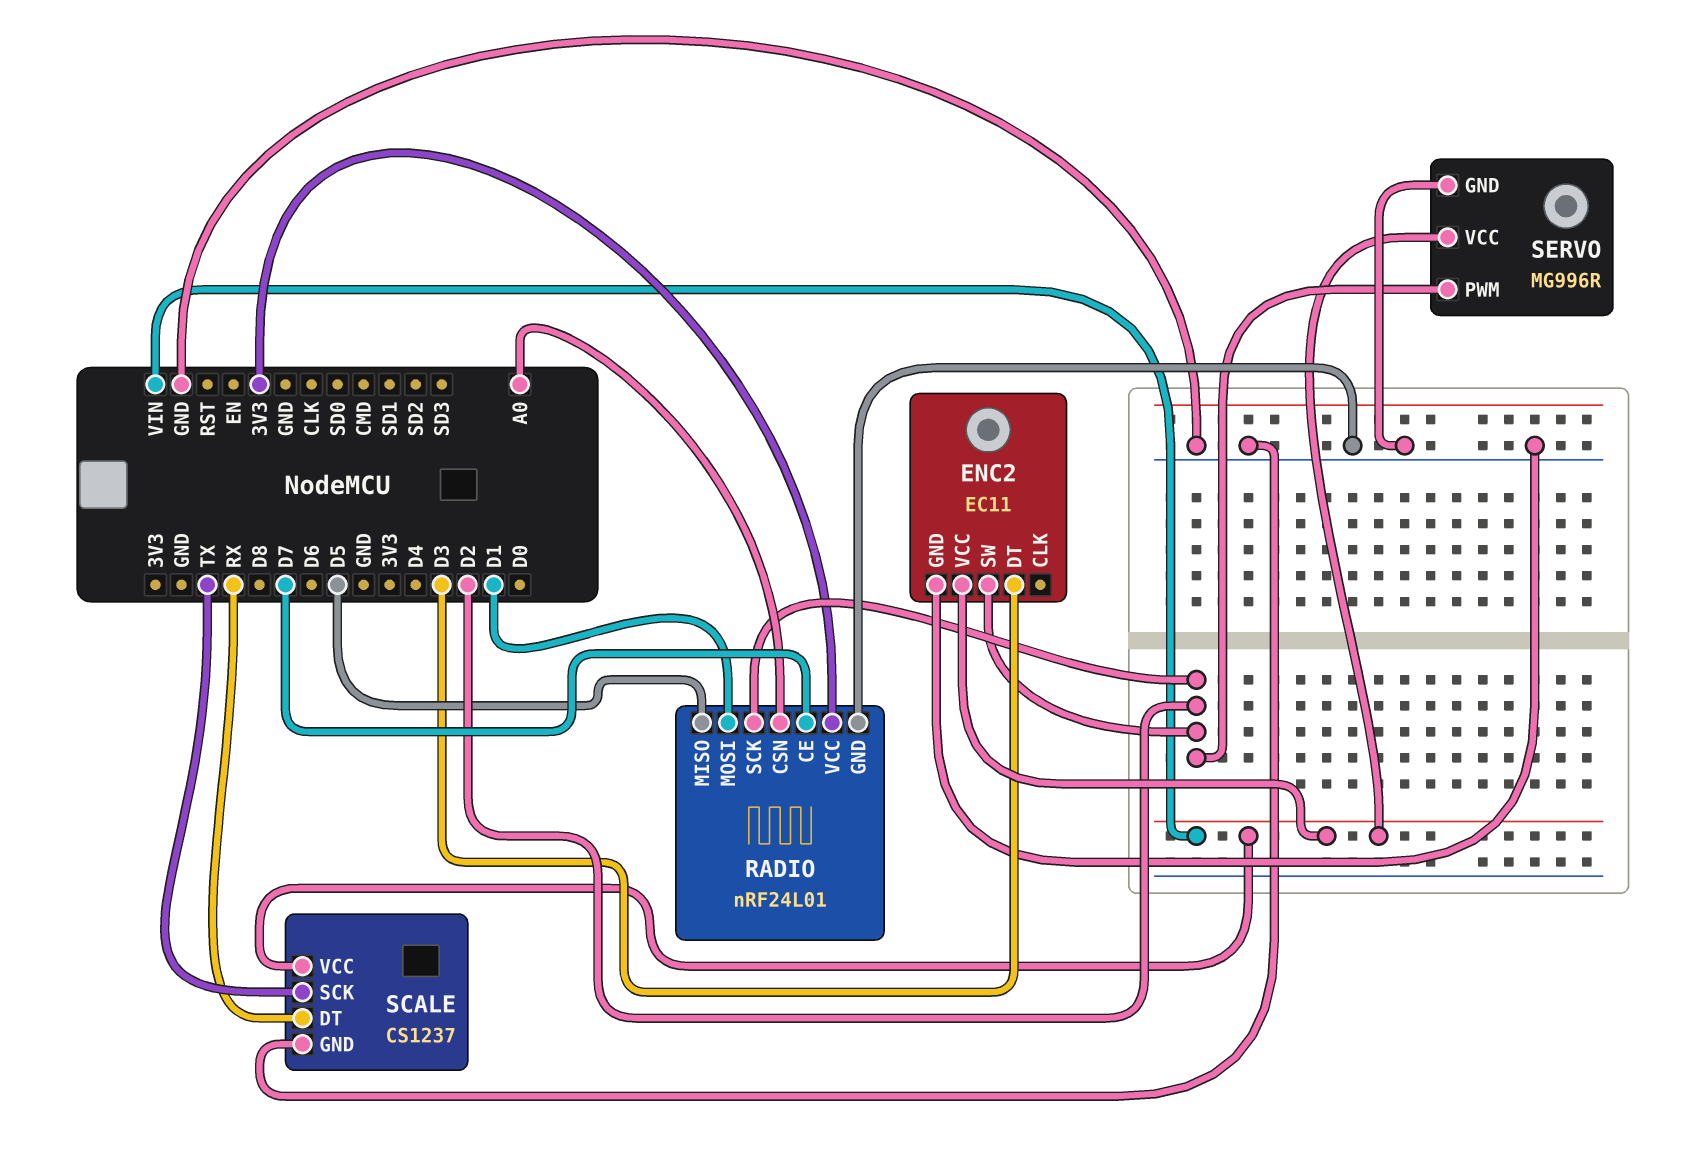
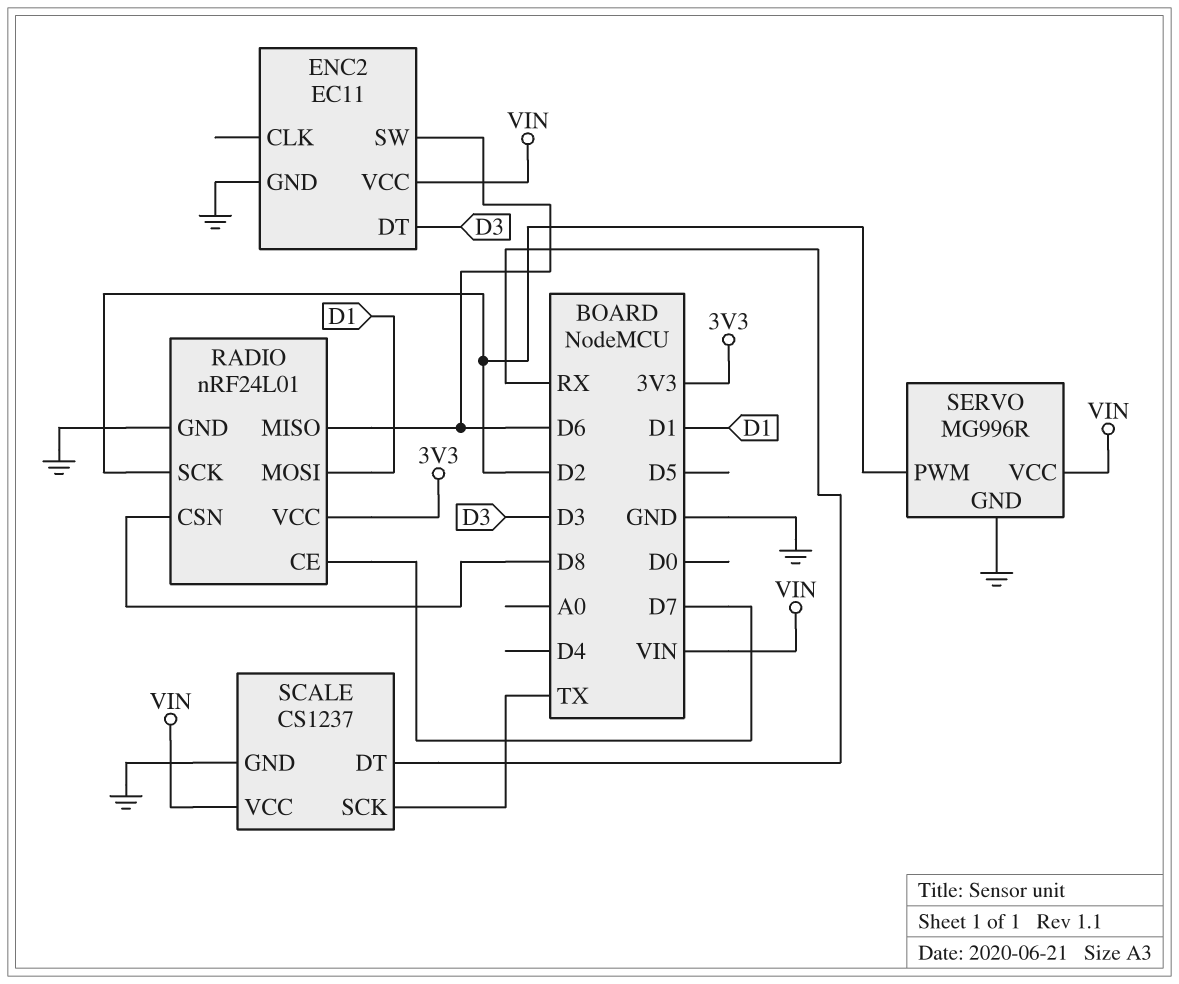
ENC2 pin SW: D2 -> D6
RADIO pin CSN: A0 -> D8
RADIO pin MISO: D5 -> D6

